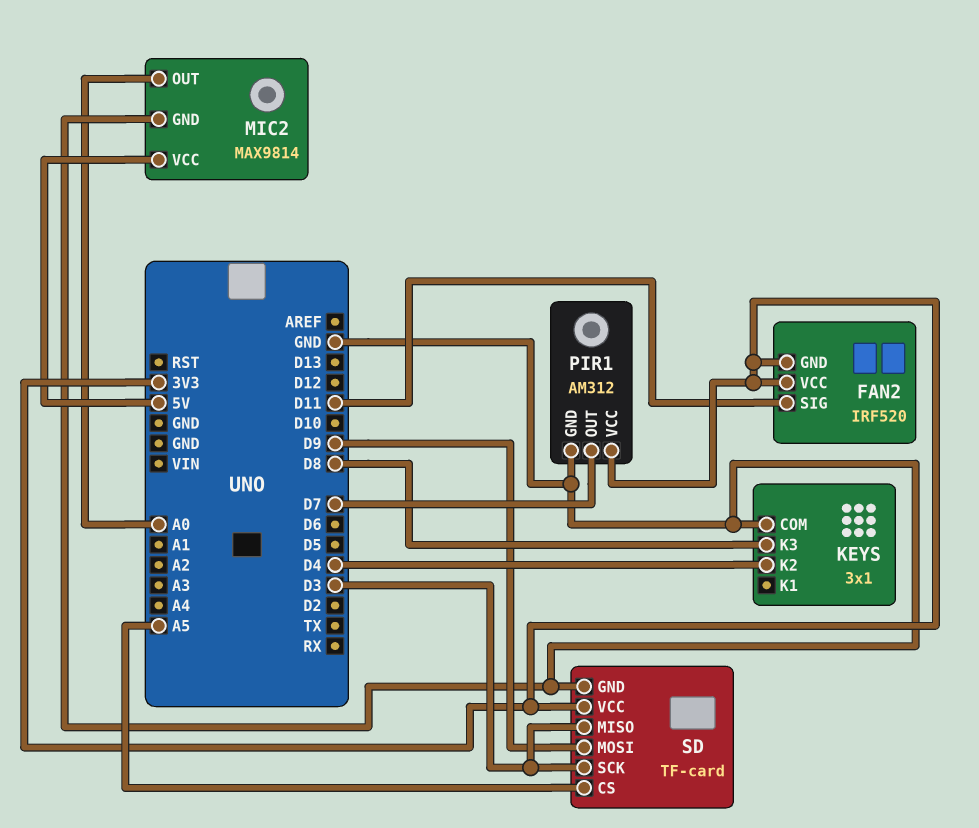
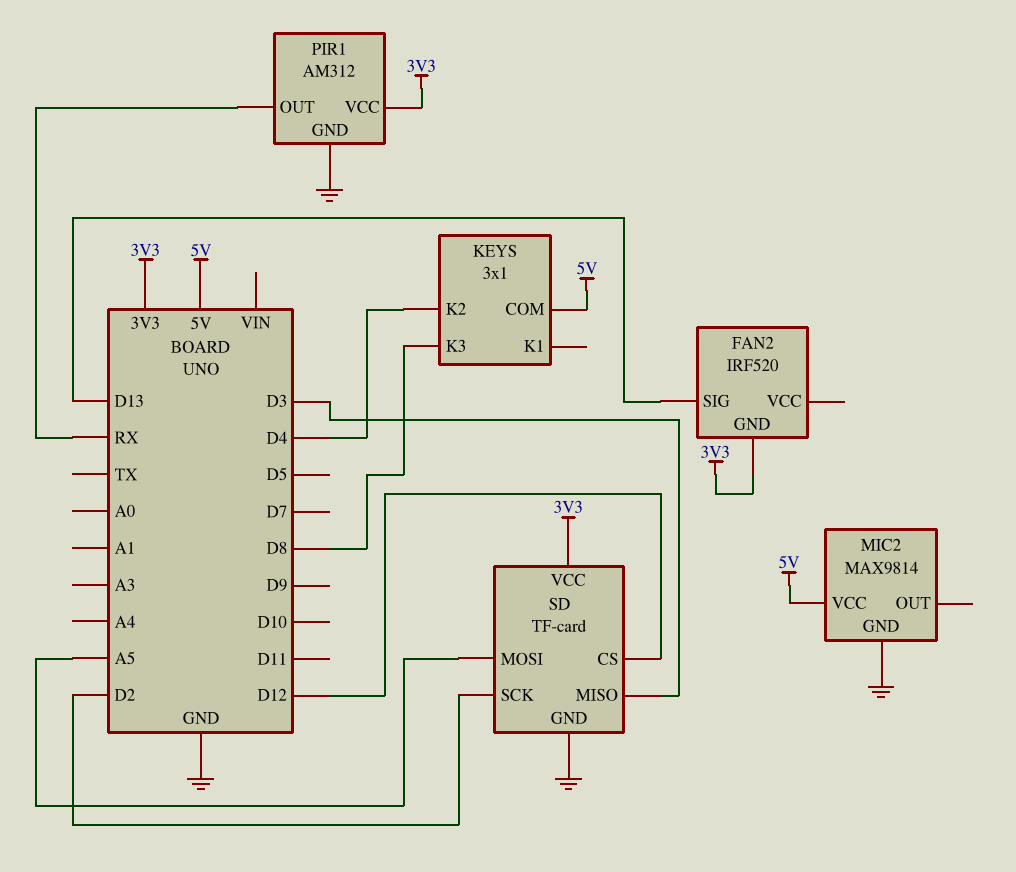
FAN2 pin SIG: D11 -> D13
FAN2 pin VCC: 3V3 -> none
KEYS pin COM: GND -> 5V
MIC2 pin OUT: A0 -> none
PIR1 pin OUT: D7 -> RX
SD pin CS: A5 -> D12
SD pin MOSI: D9 -> A5
SD pin SCK: D3 -> D2

